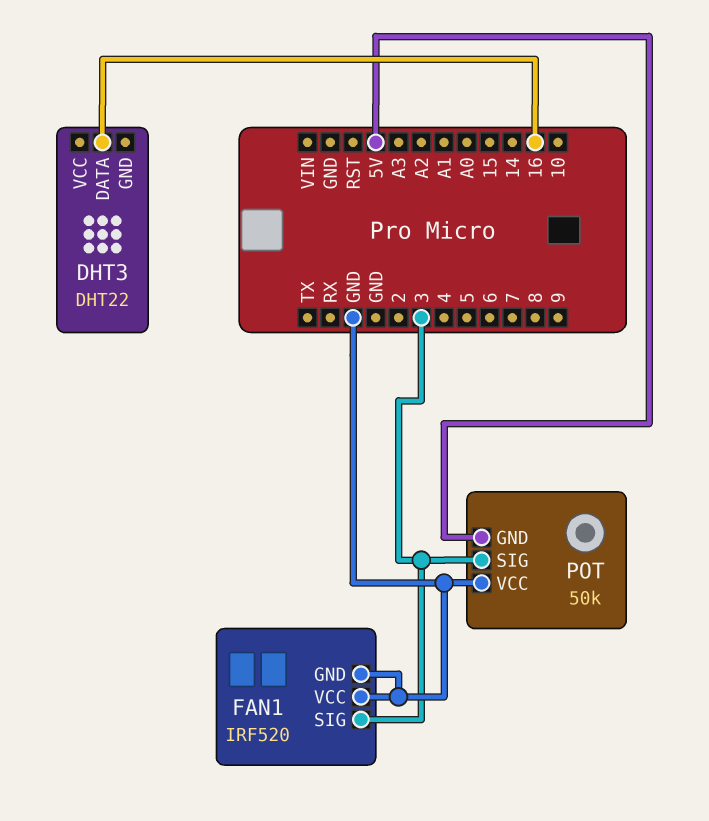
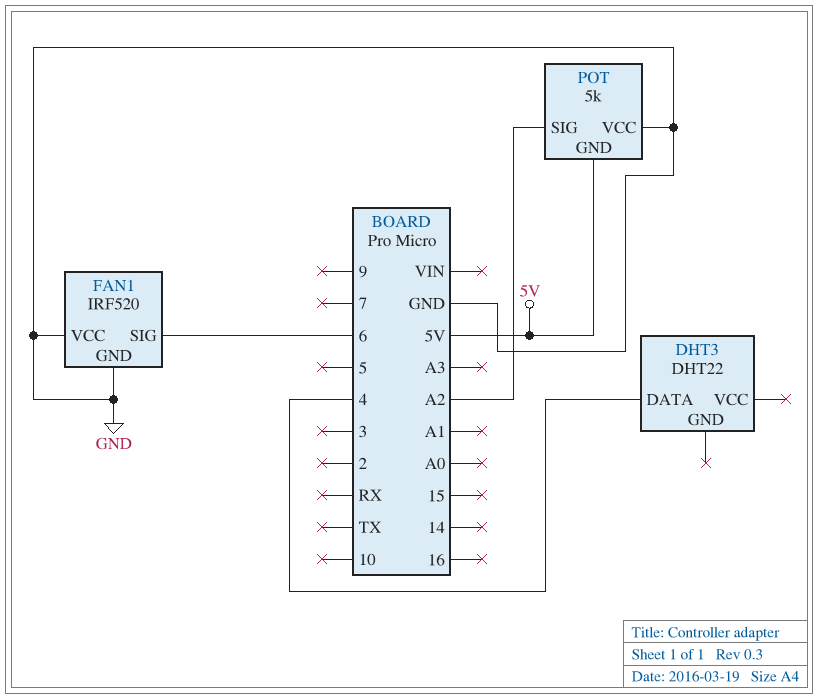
DHT3 pin DATA: 16 -> 4
FAN1 pin SIG: 3 -> 6
POT: 50k -> 5k
POT pin SIG: 3 -> A2

